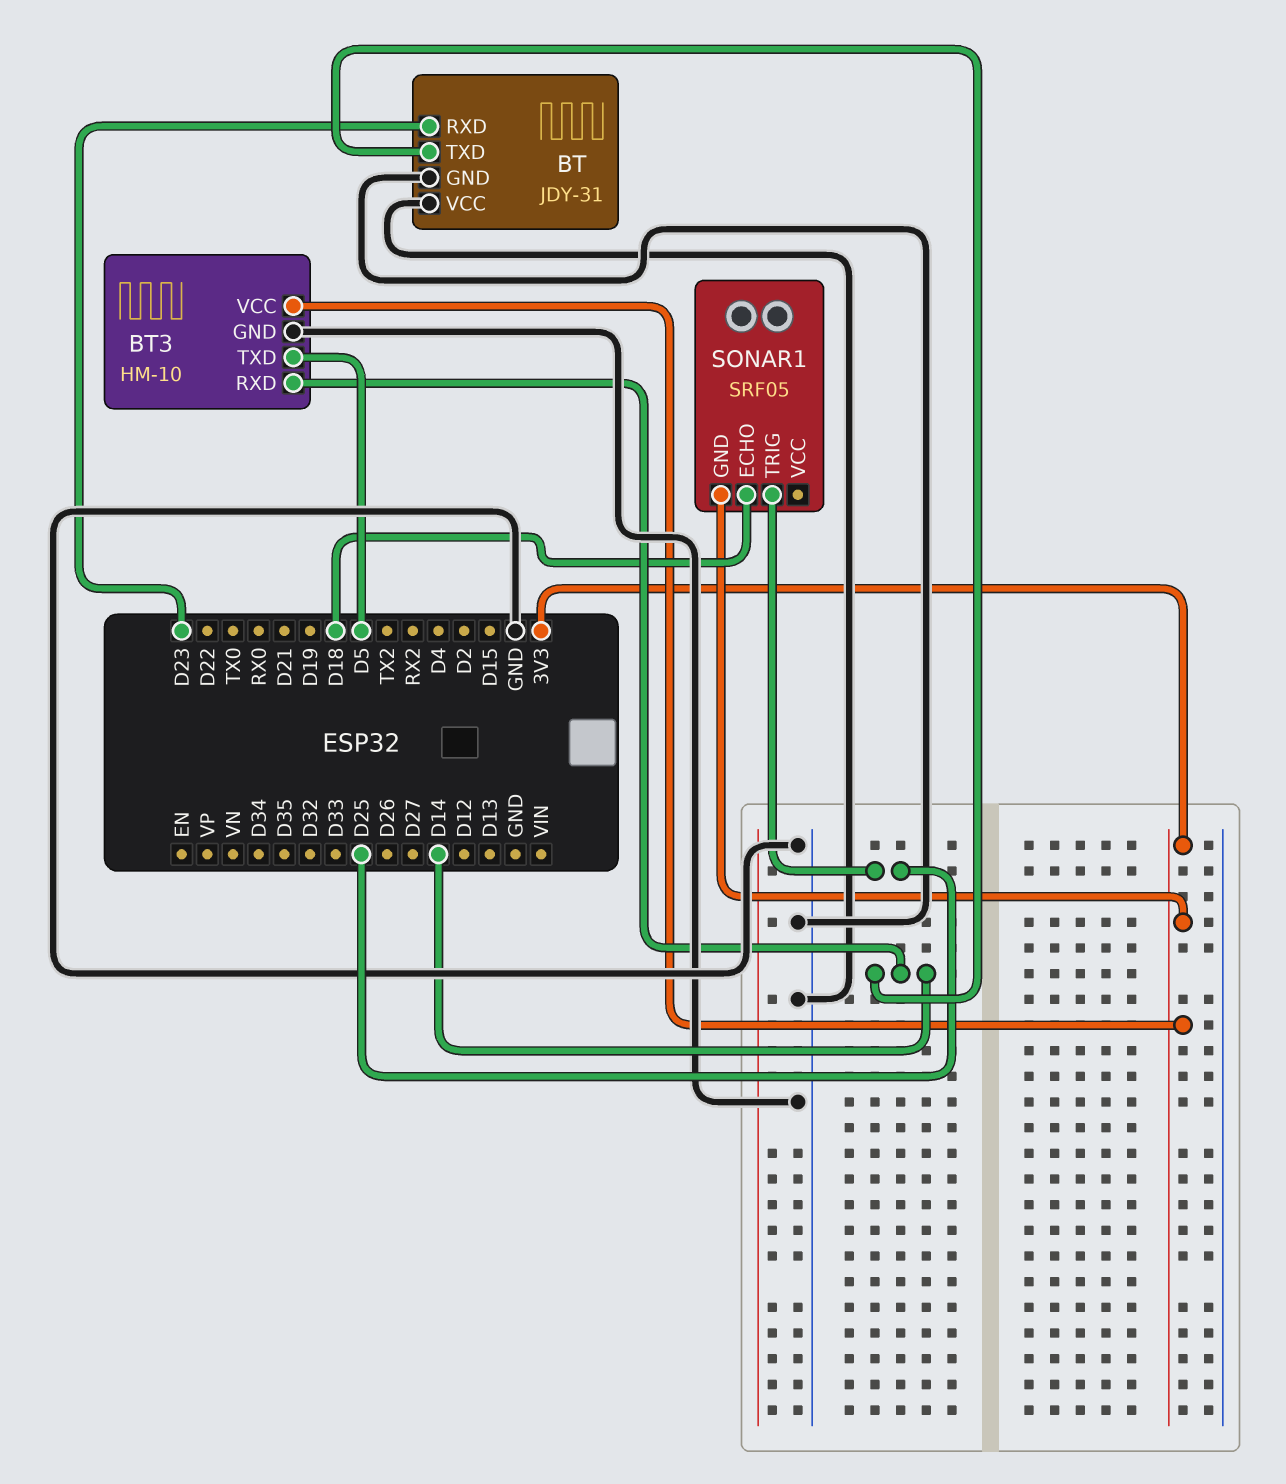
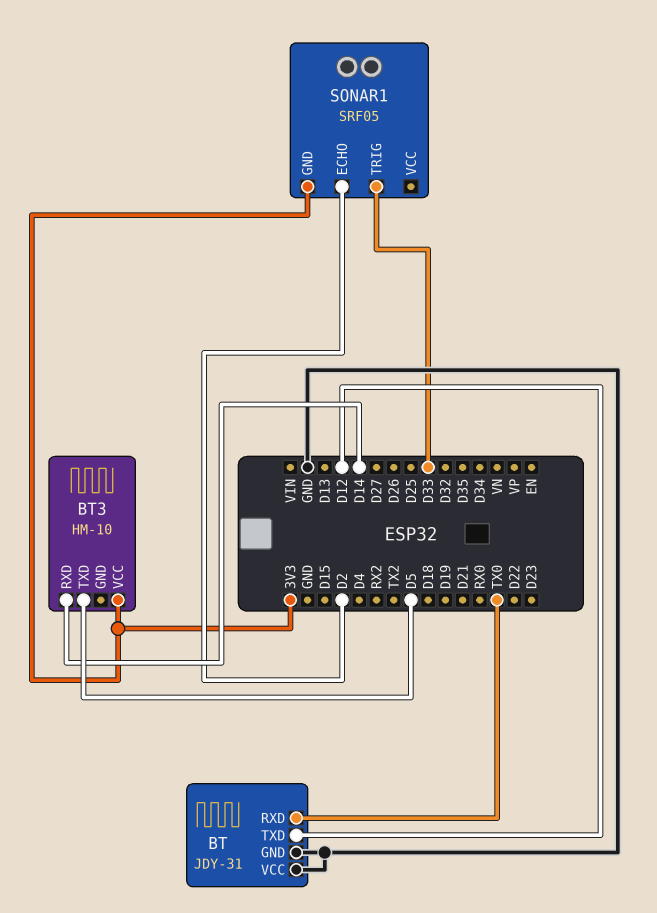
BT pin RXD: D23 -> TX0
BT pin TXD: D14 -> D12
BT3 pin GND: GND -> none
SONAR1 pin ECHO: D18 -> D2
SONAR1 pin TRIG: D25 -> D33

